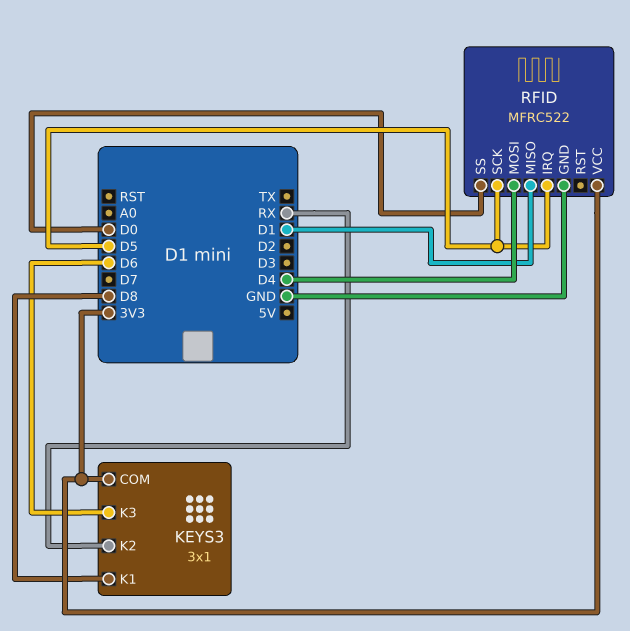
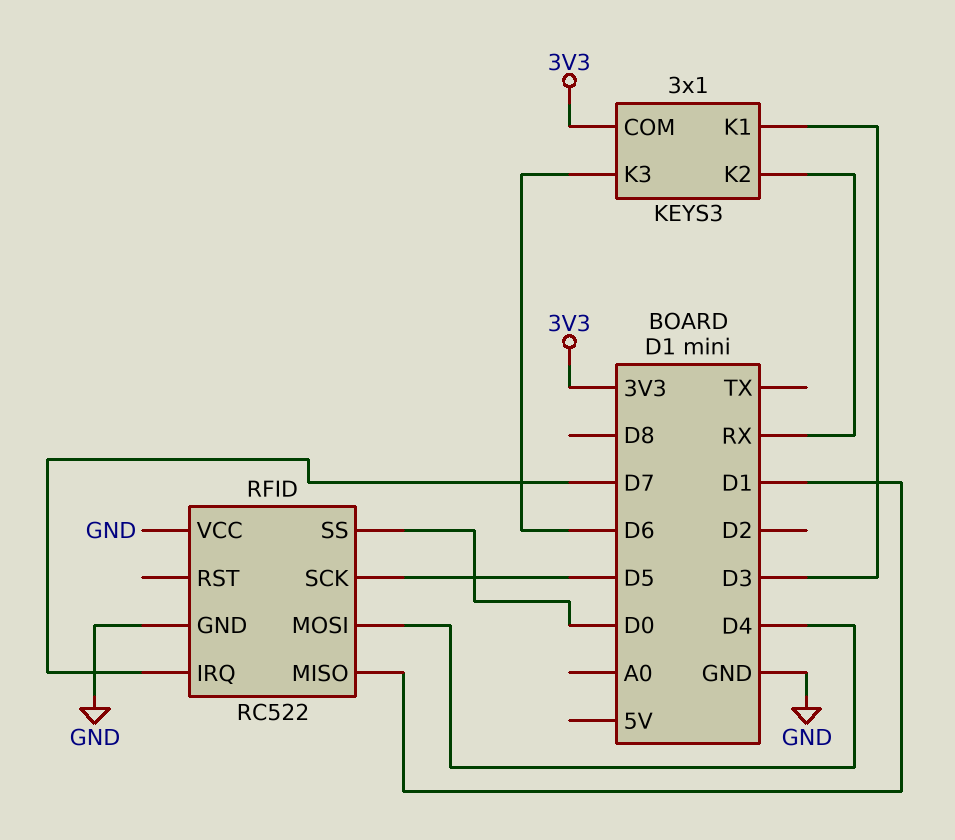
KEYS3 pin K1: D8 -> D3
RFID: MFRC522 -> RC522
RFID pin IRQ: D5 -> D7
RFID pin VCC: 3V3 -> GND

